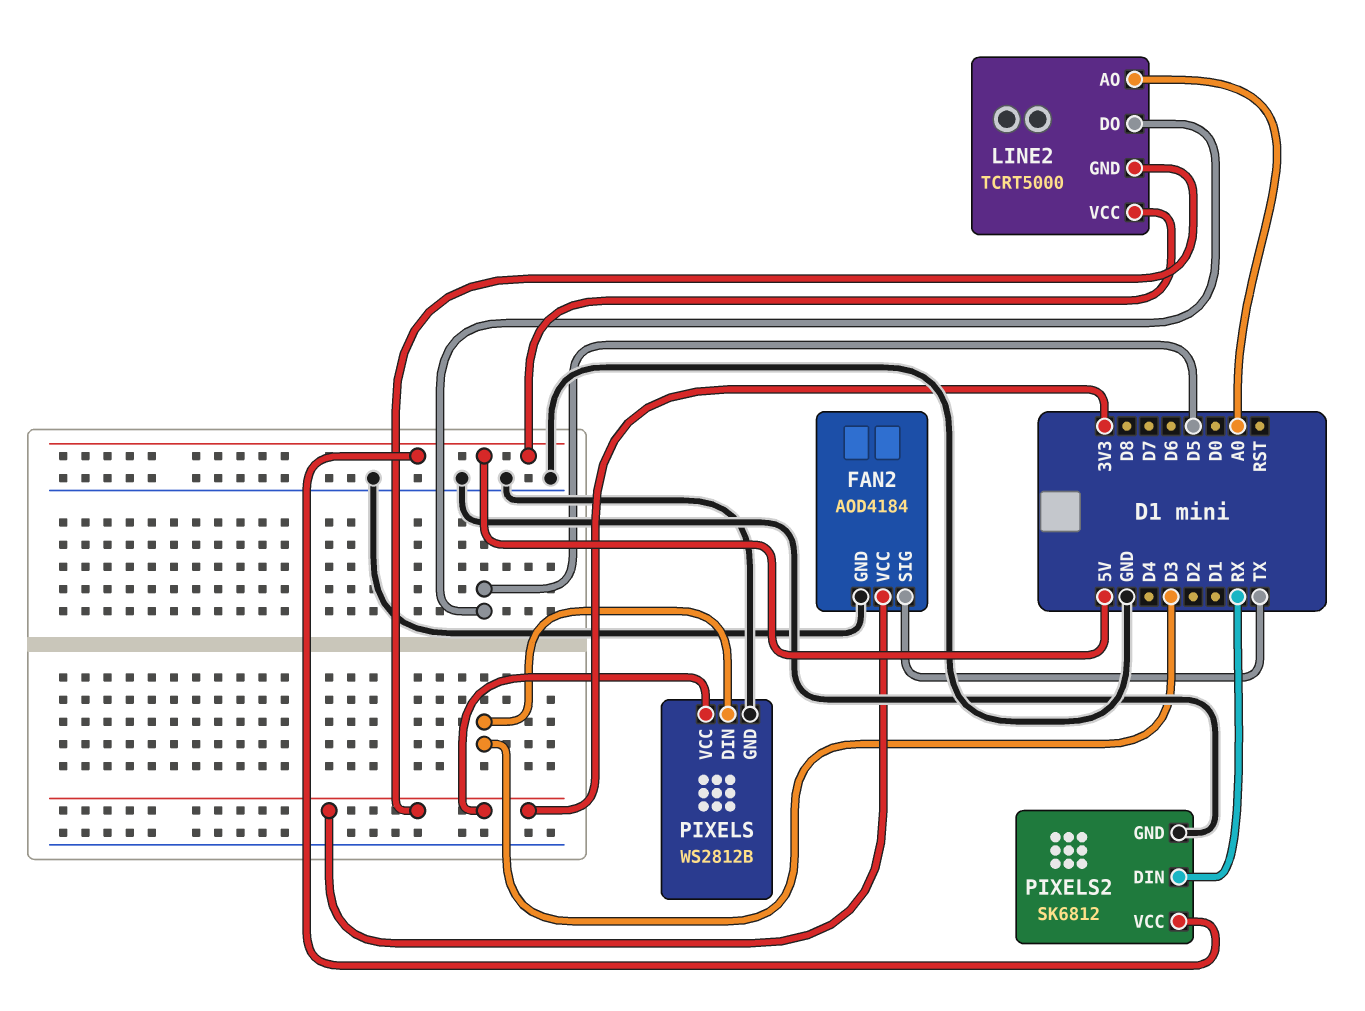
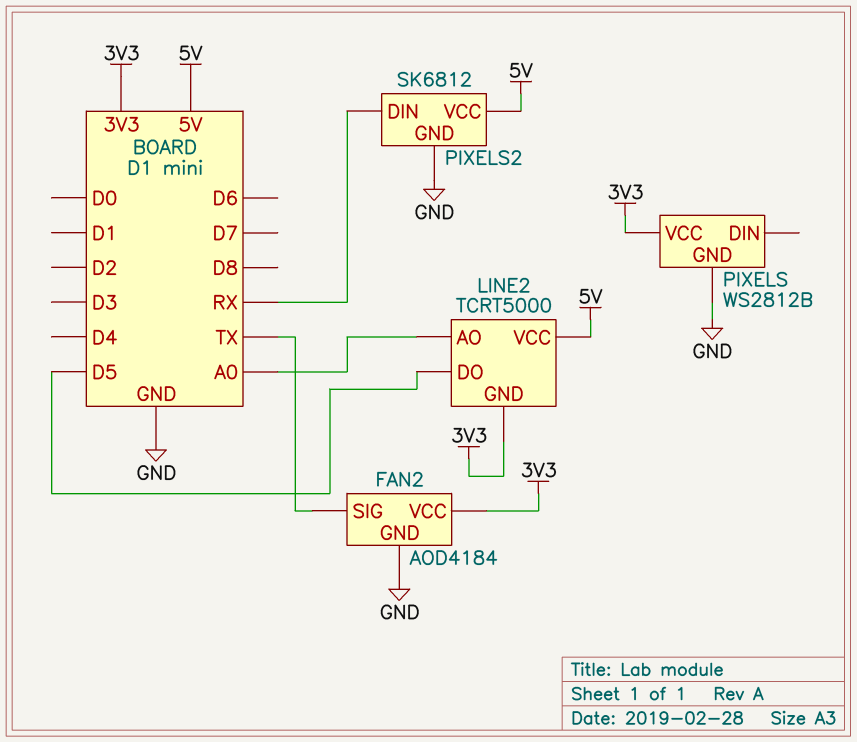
PIXELS pin DIN: D3 -> none

